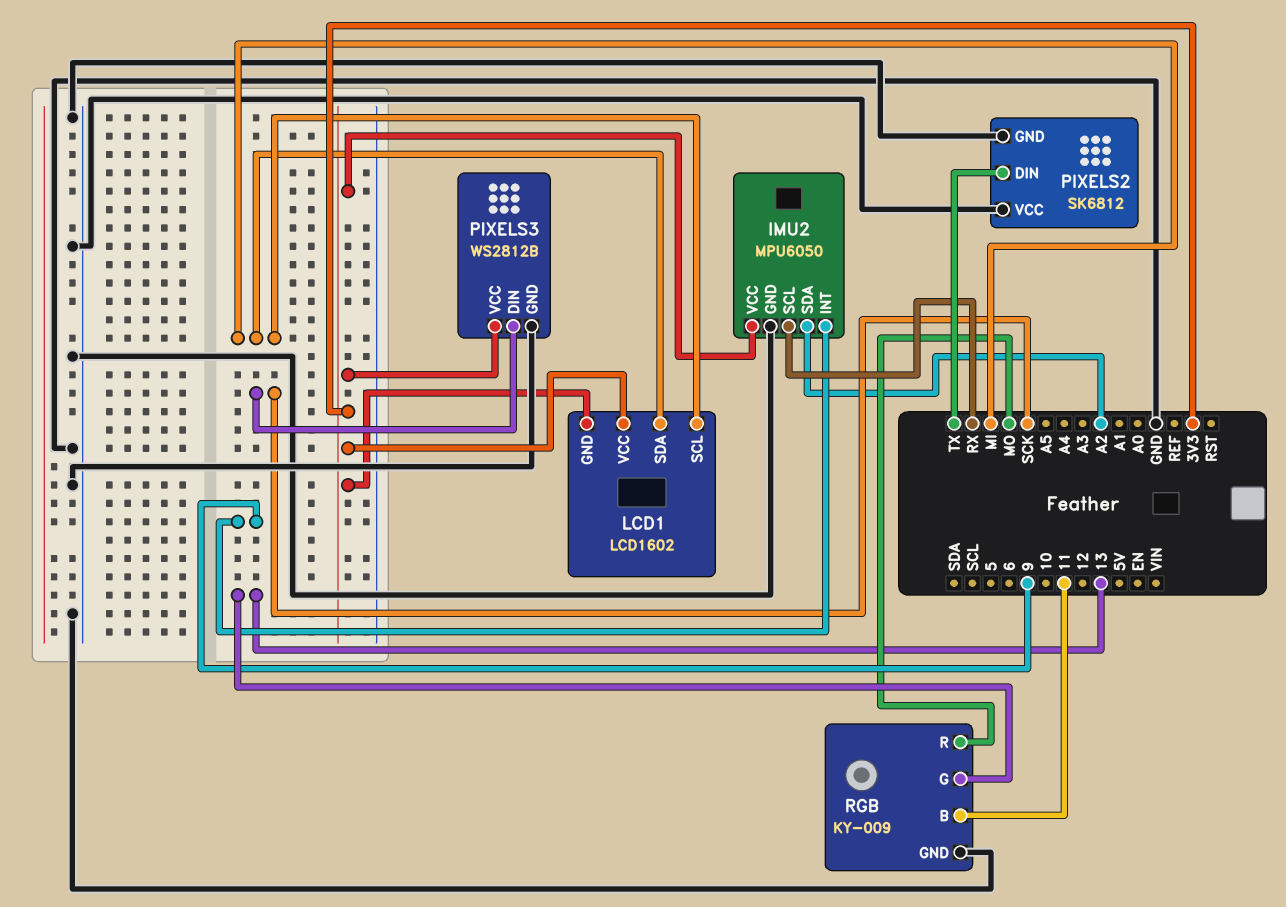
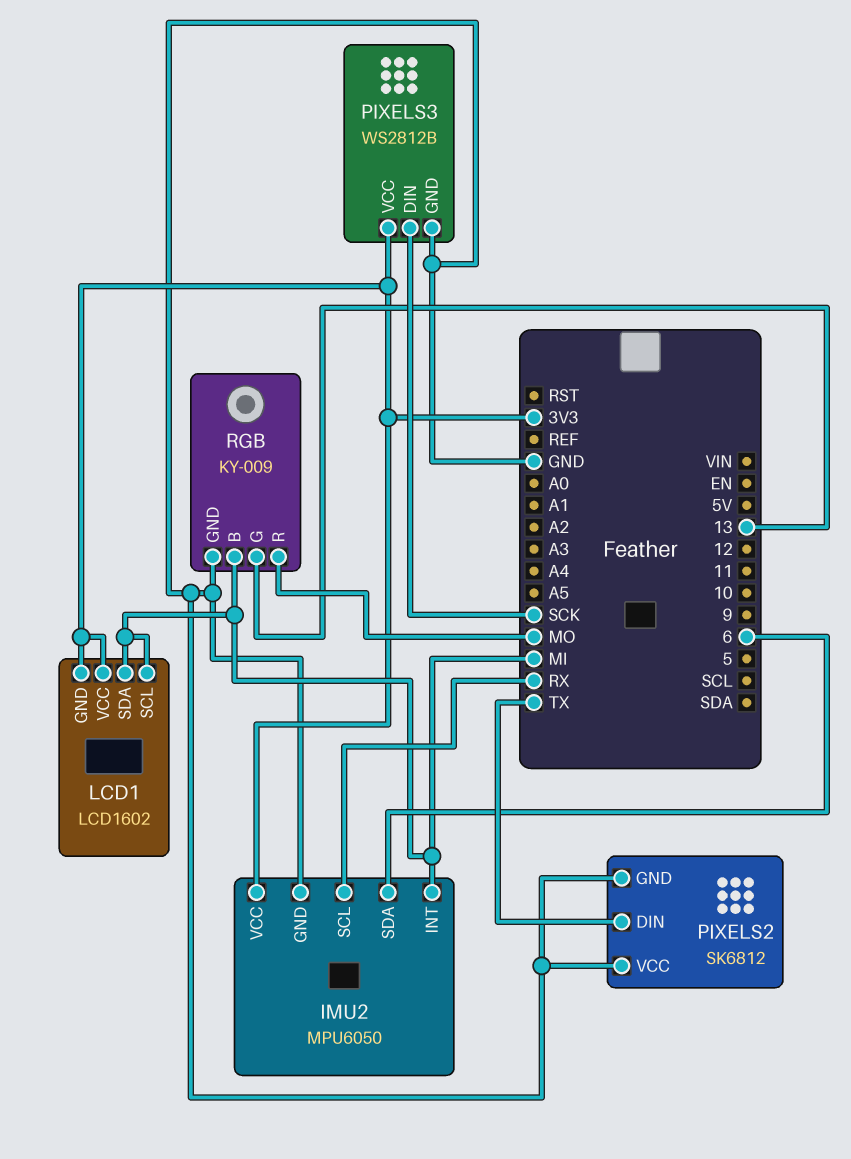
IMU2 pin INT: 9 -> MI
IMU2 pin SDA: A2 -> 6
RGB pin B: 11 -> MI

